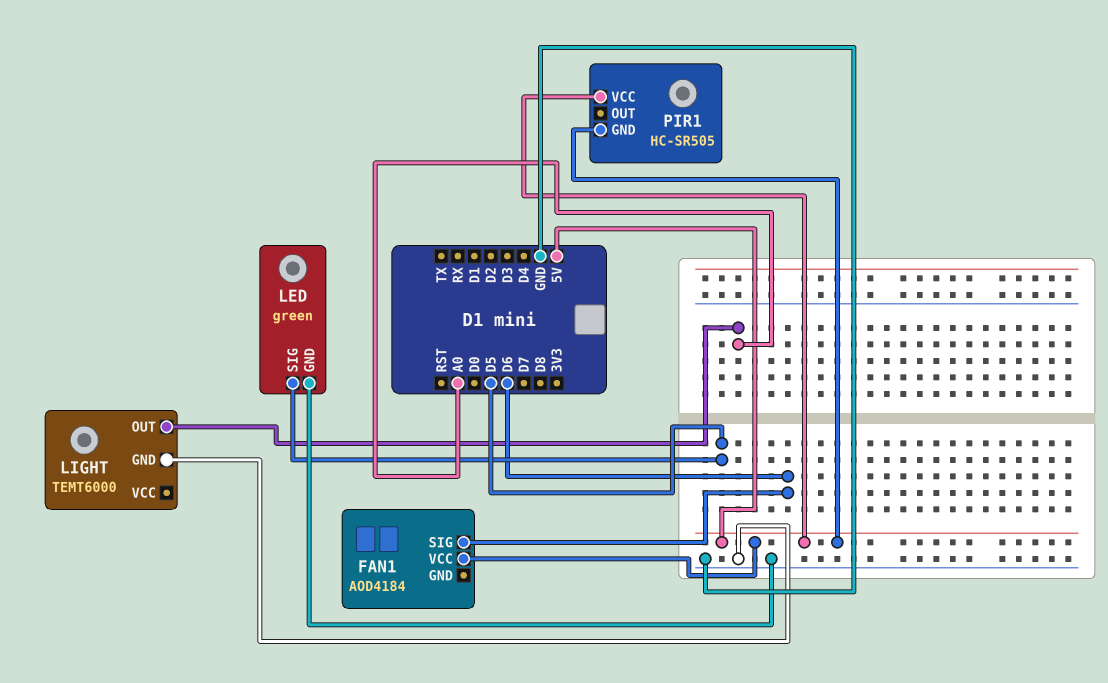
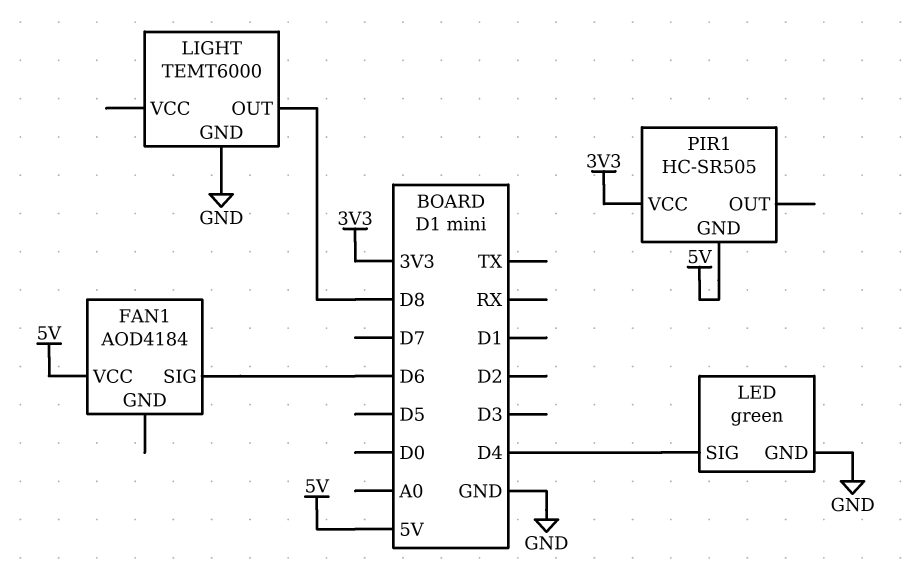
LED pin SIG: D5 -> D4
LIGHT pin OUT: A0 -> D8
PIR1 pin VCC: 5V -> 3V3

